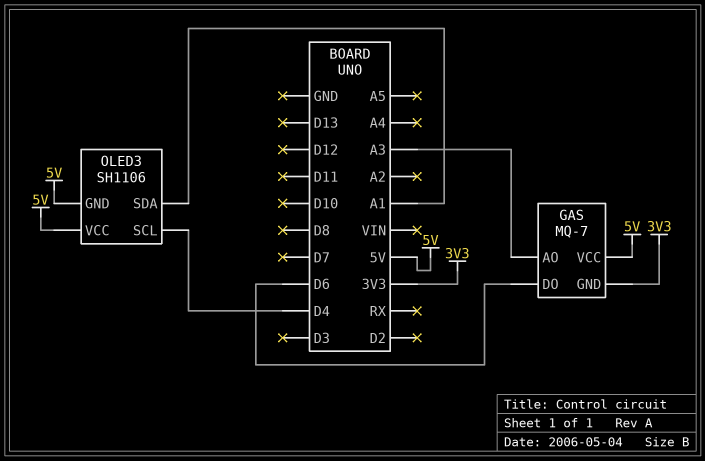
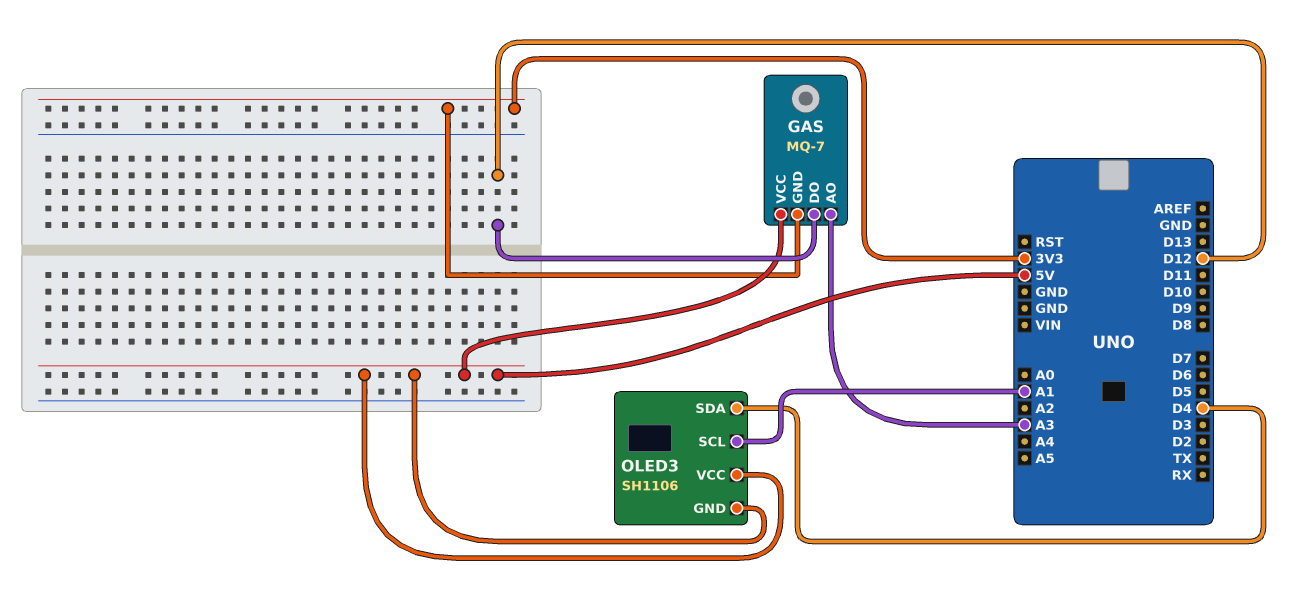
GAS pin DO: D6 -> D12
OLED3 pin SCL: D4 -> A1
OLED3 pin SDA: A1 -> D4

